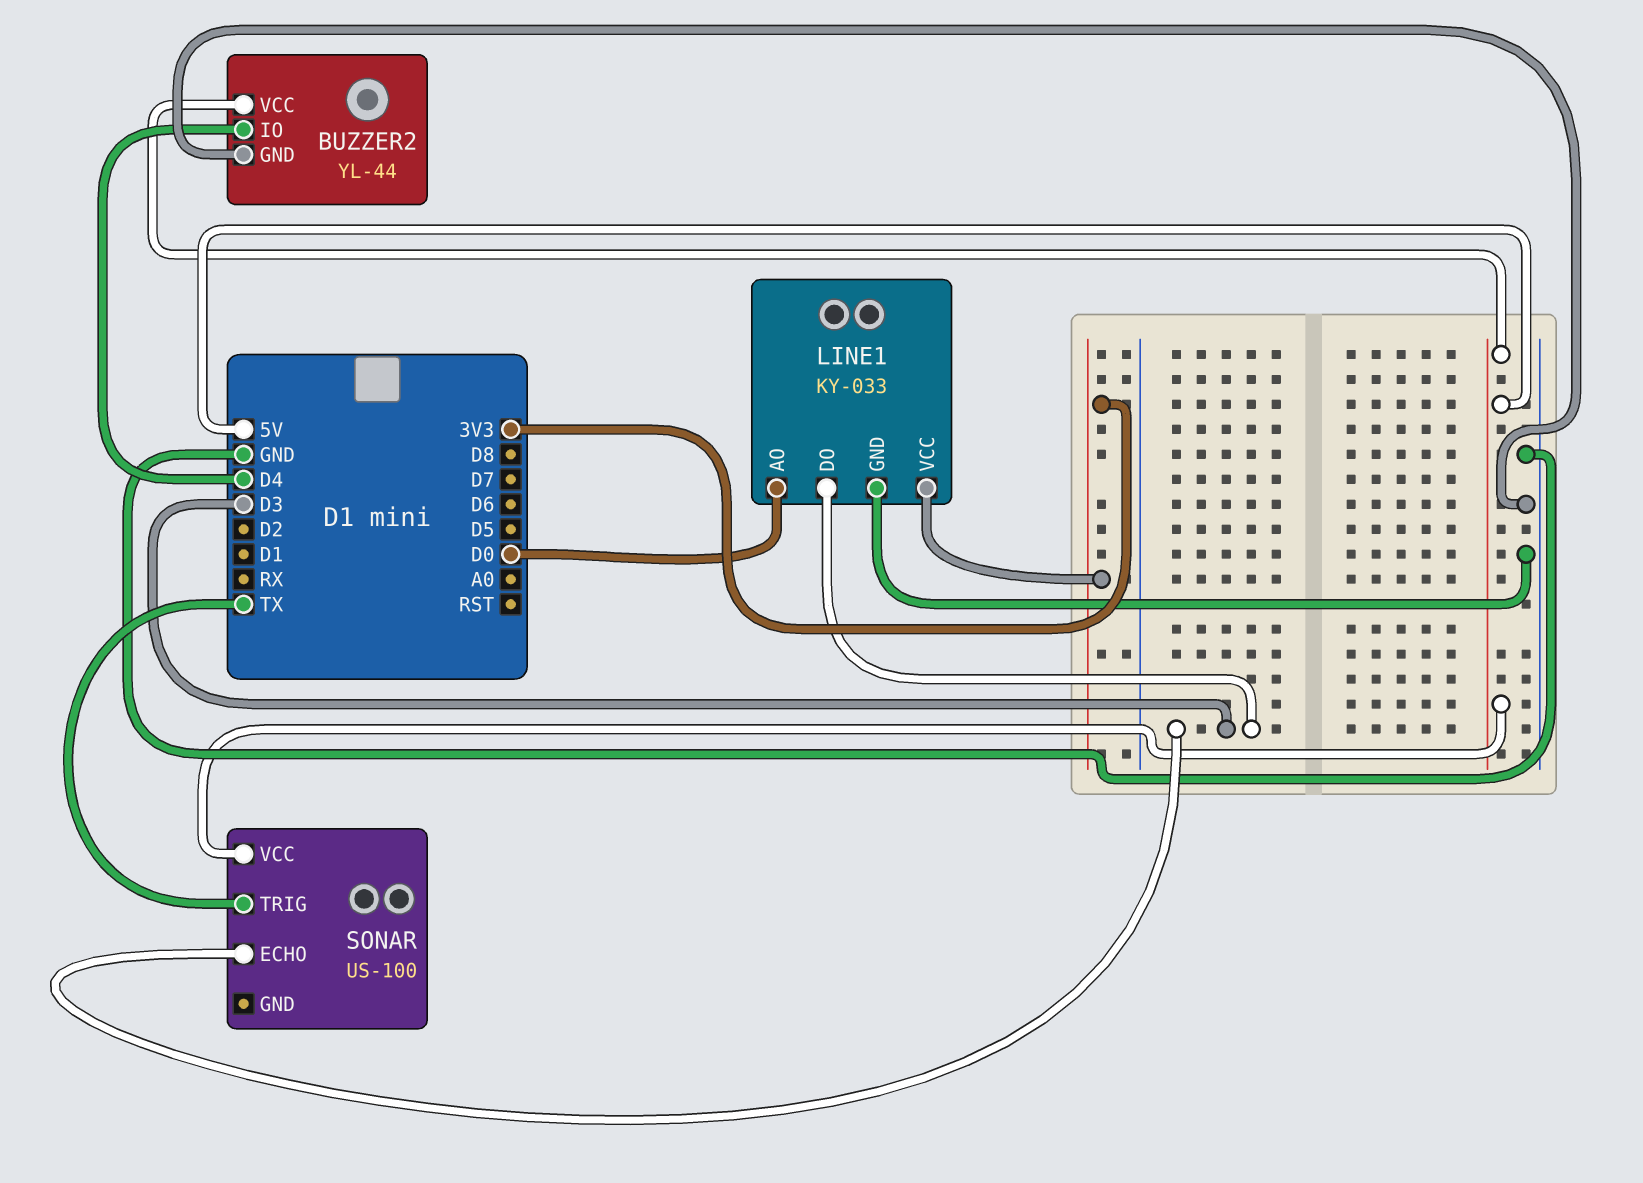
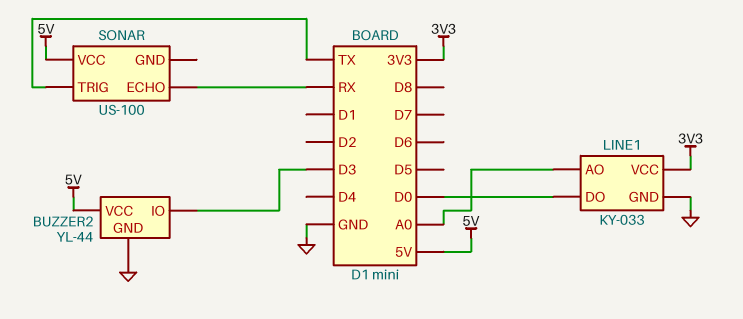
BUZZER2 pin IO: D4 -> D3
LINE1 pin AO: D0 -> A0
LINE1 pin DO: D3 -> D0
SONAR pin ECHO: D3 -> RX

